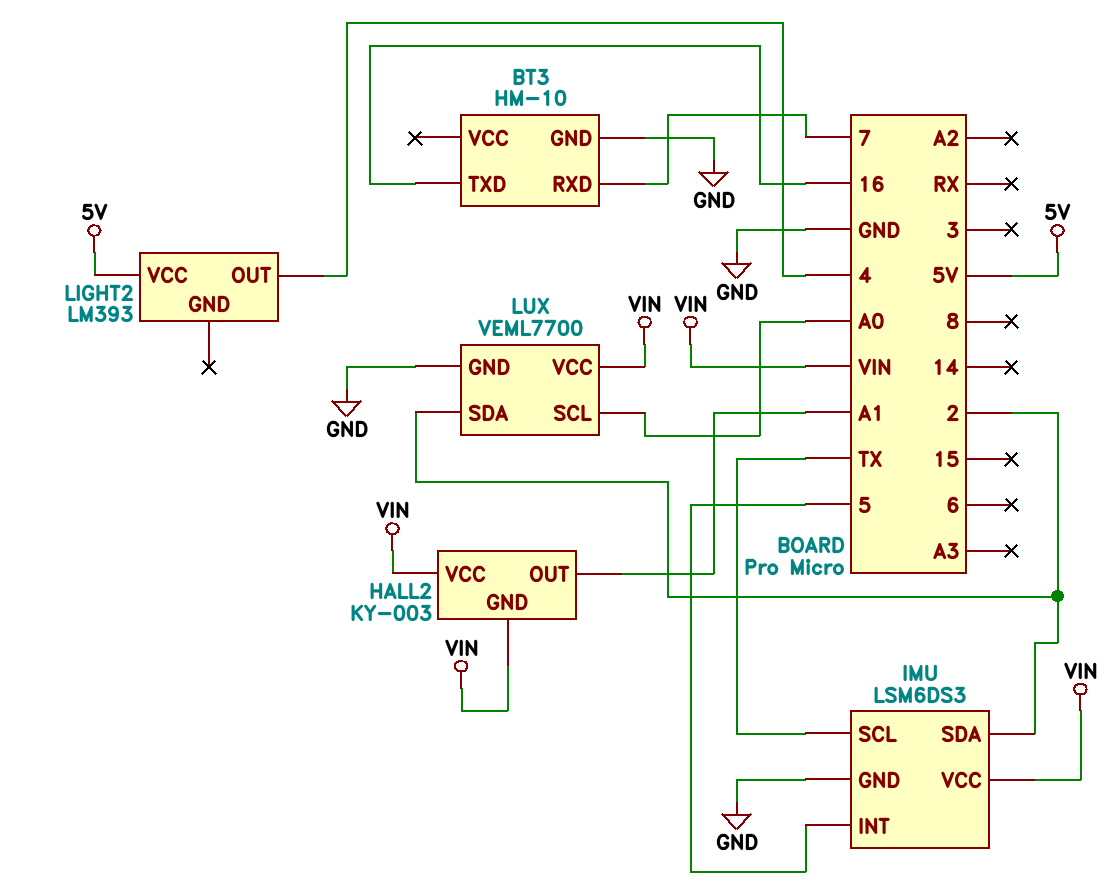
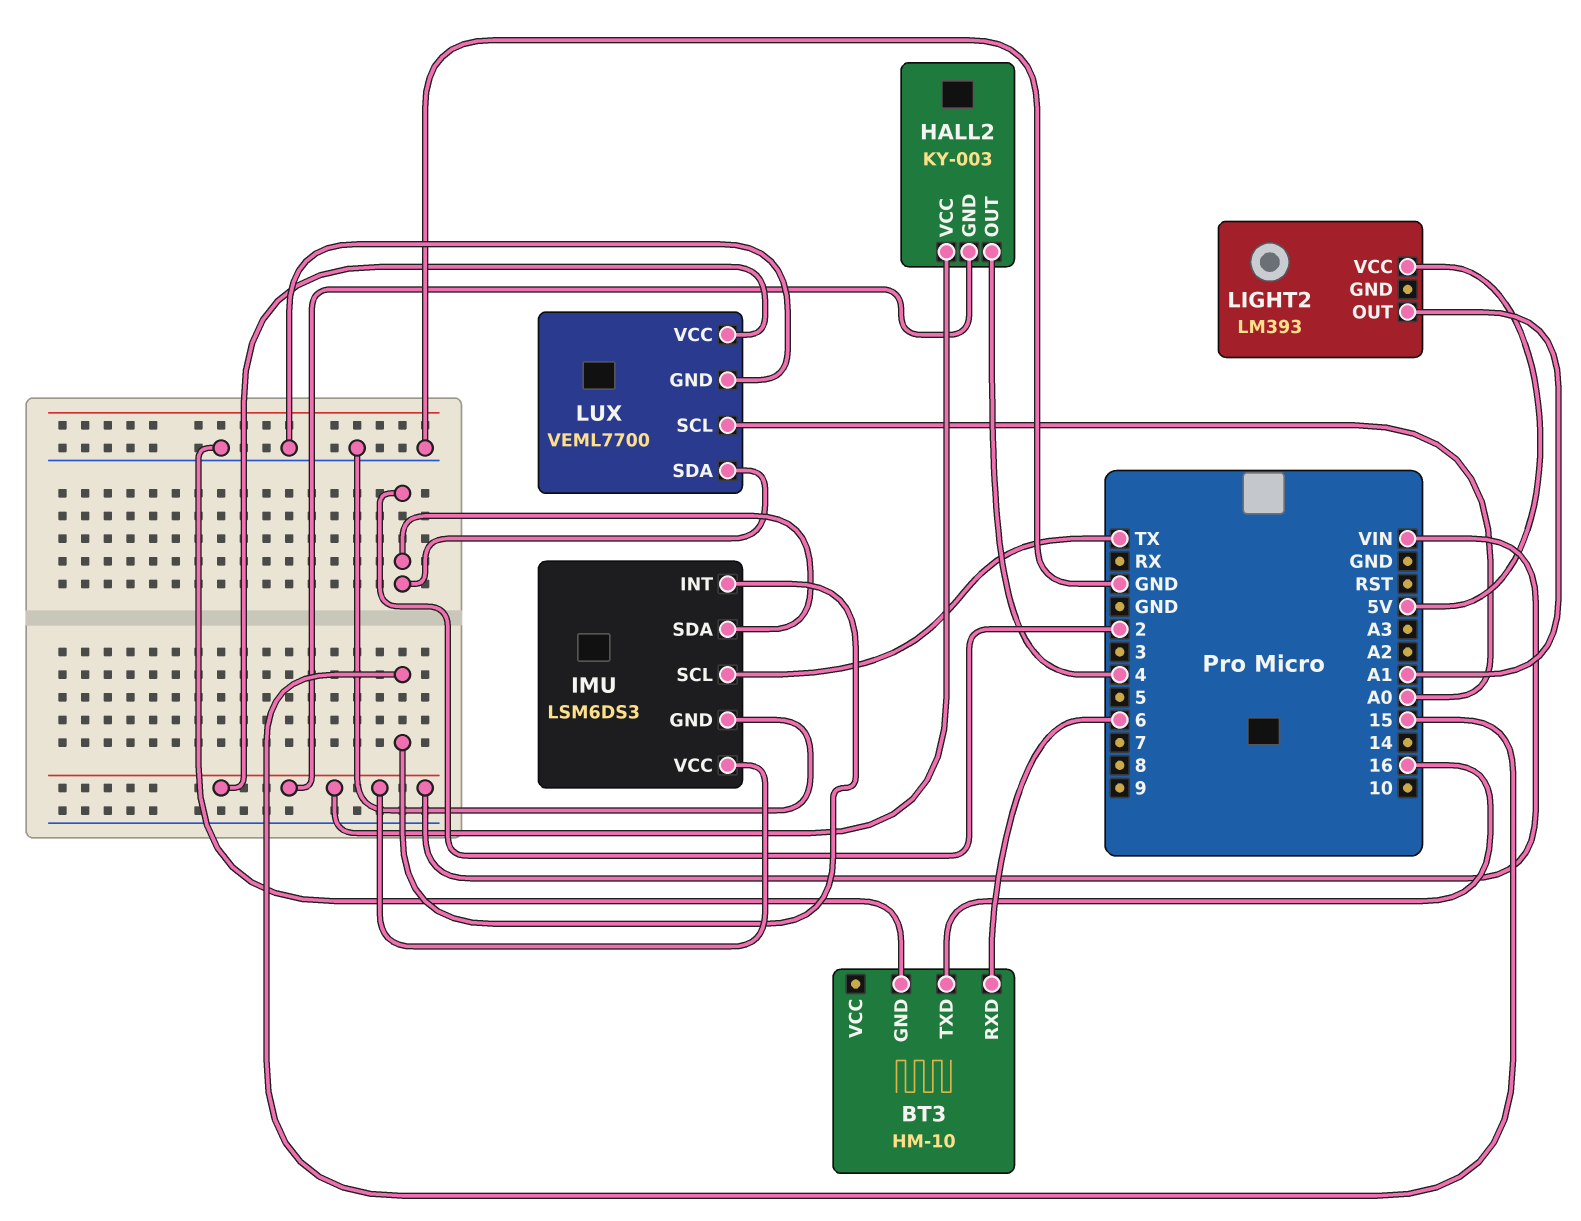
BT3 pin RXD: 7 -> 6
HALL2 pin OUT: A1 -> 4
IMU pin INT: 5 -> 15
LIGHT2 pin OUT: 4 -> A1

